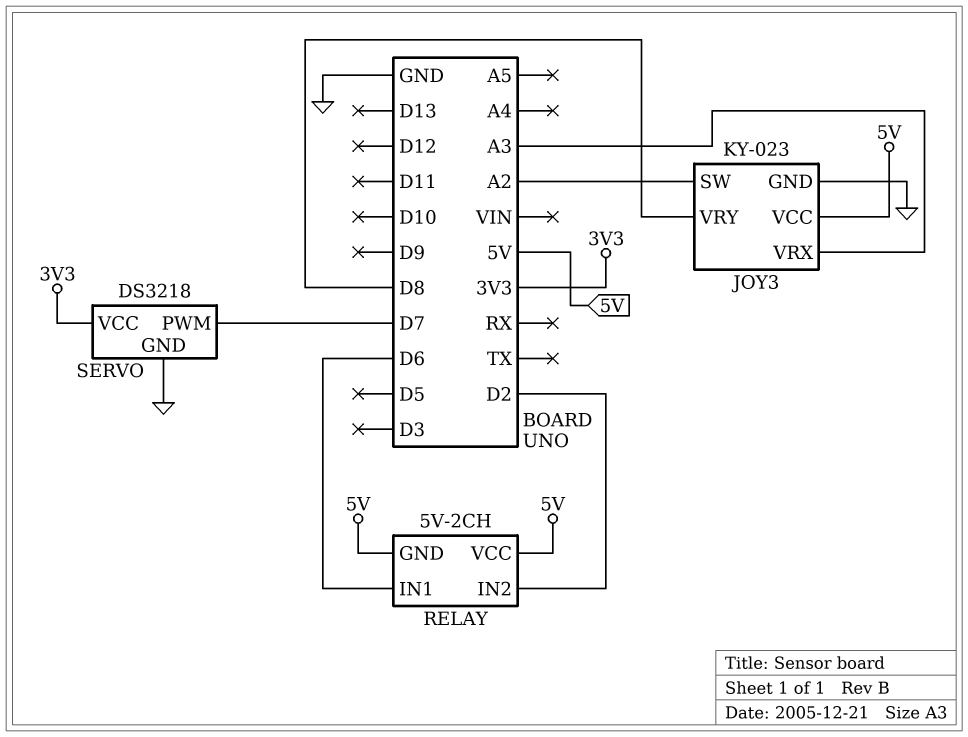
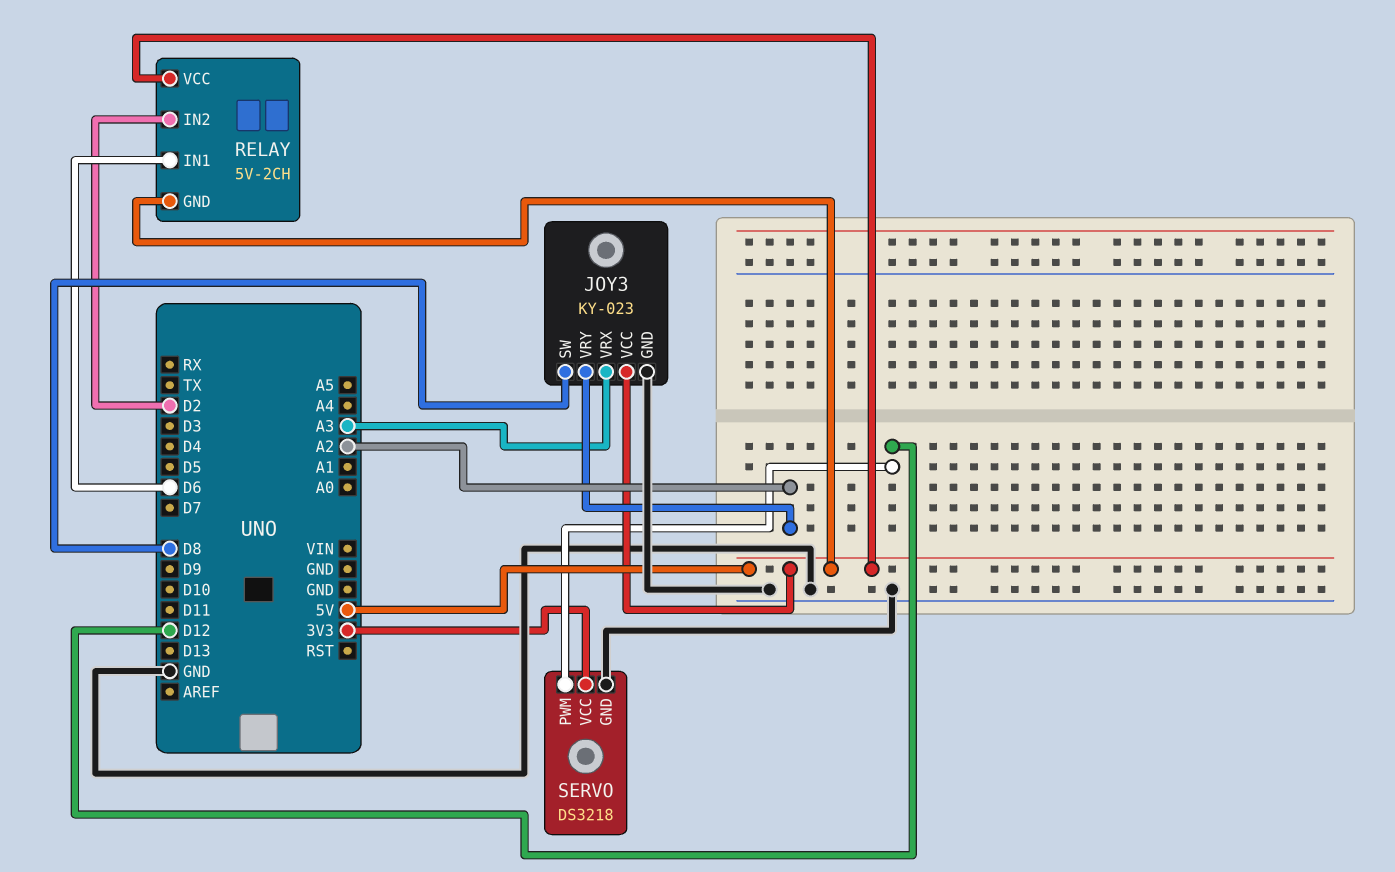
JOY3 pin SW: A2 -> D8
JOY3 pin VRY: D8 -> A2
SERVO pin PWM: D7 -> D12

